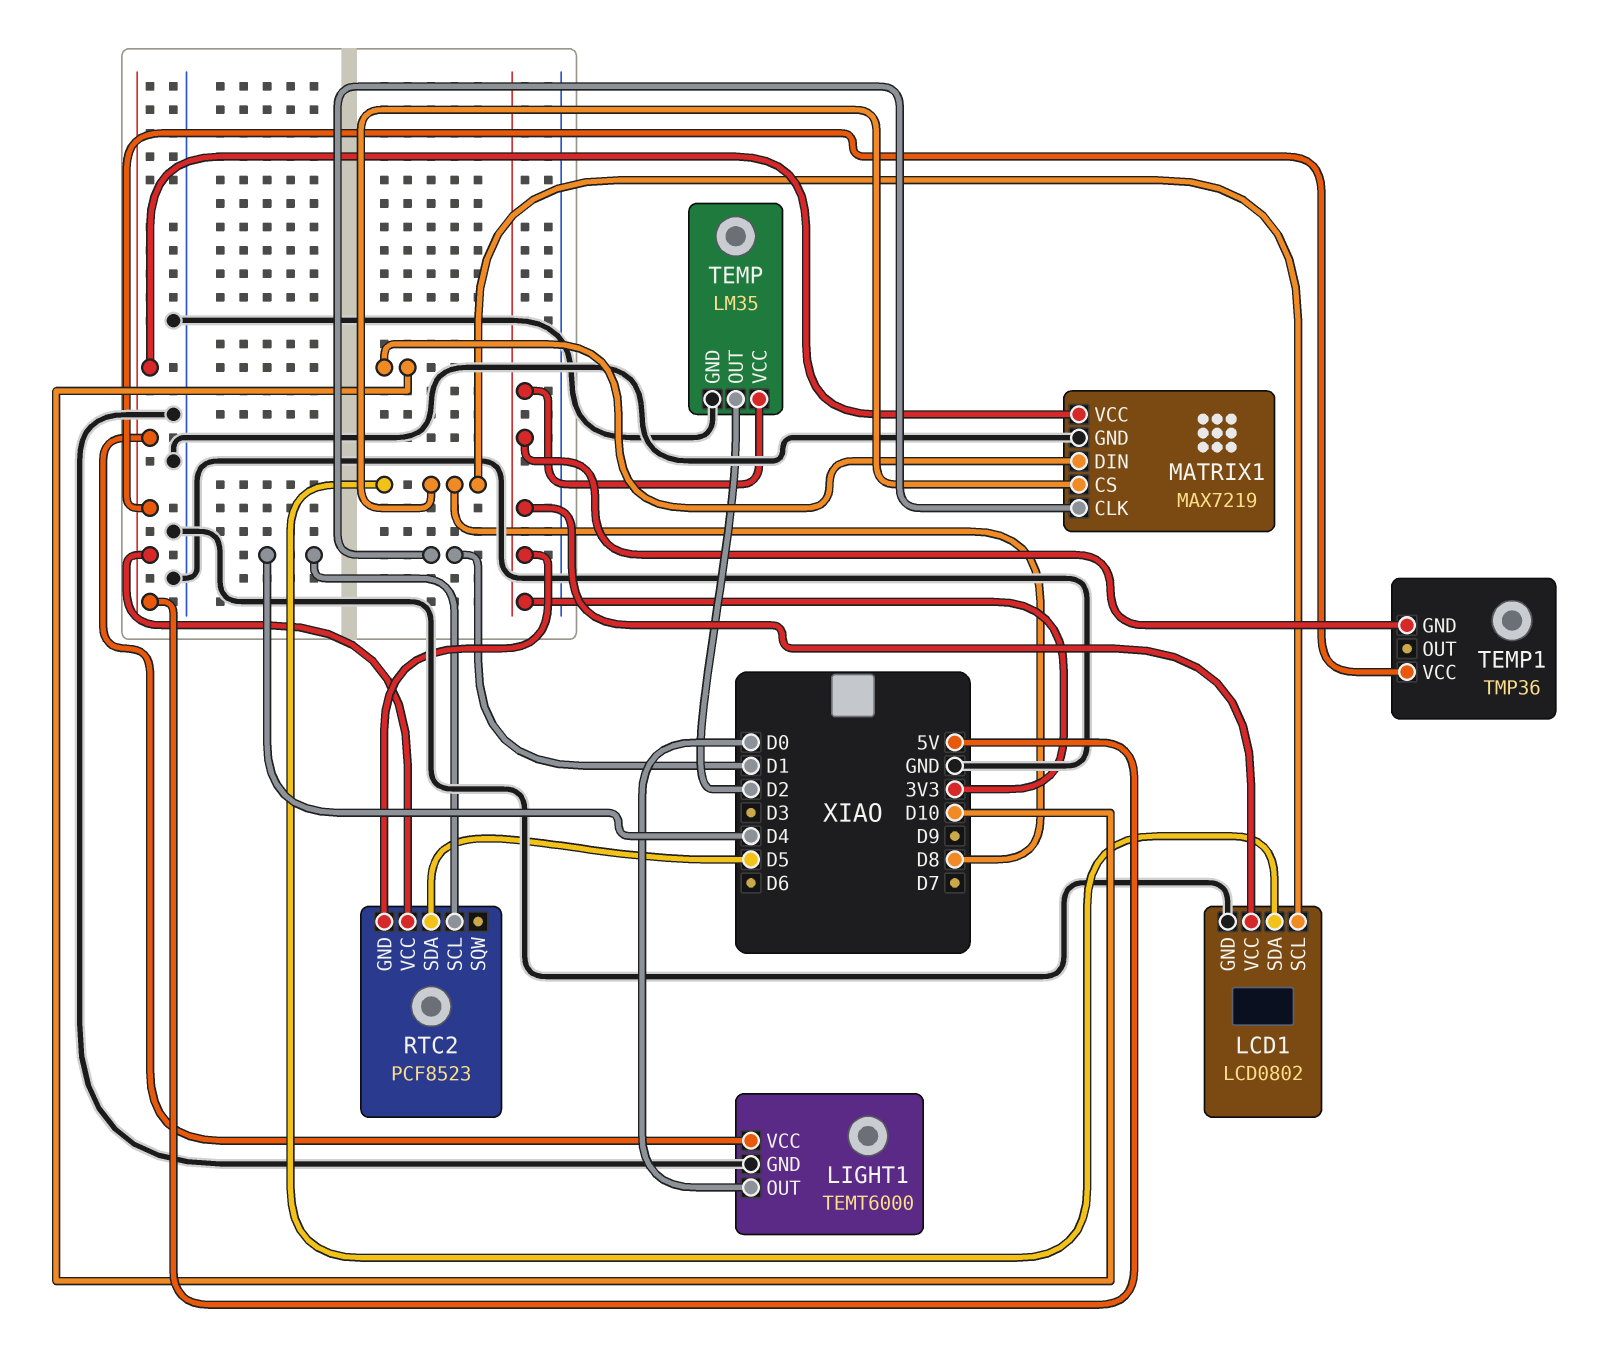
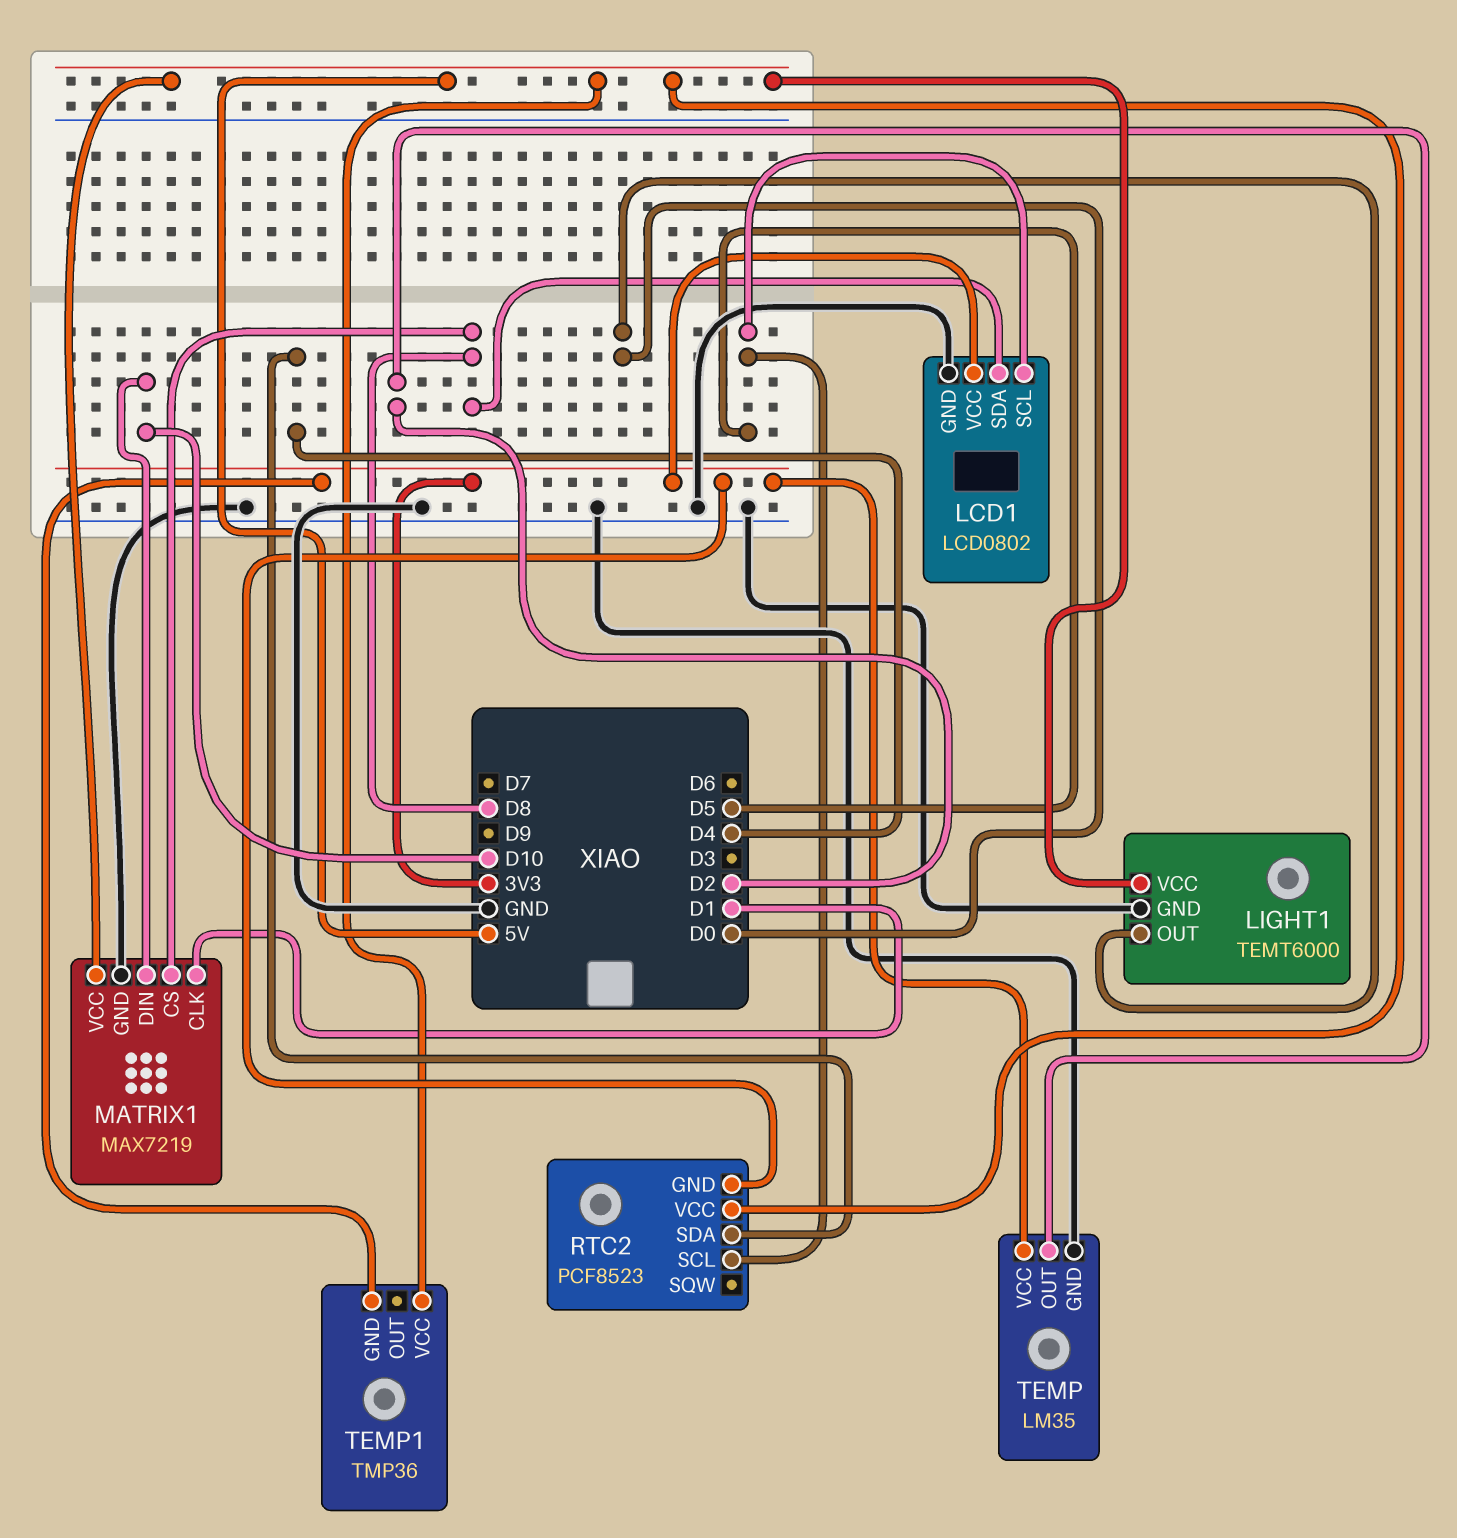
LCD1 pin SCL: D8 -> D5
RTC2 pin SCL: D4 -> D5
RTC2 pin SDA: D5 -> D4

